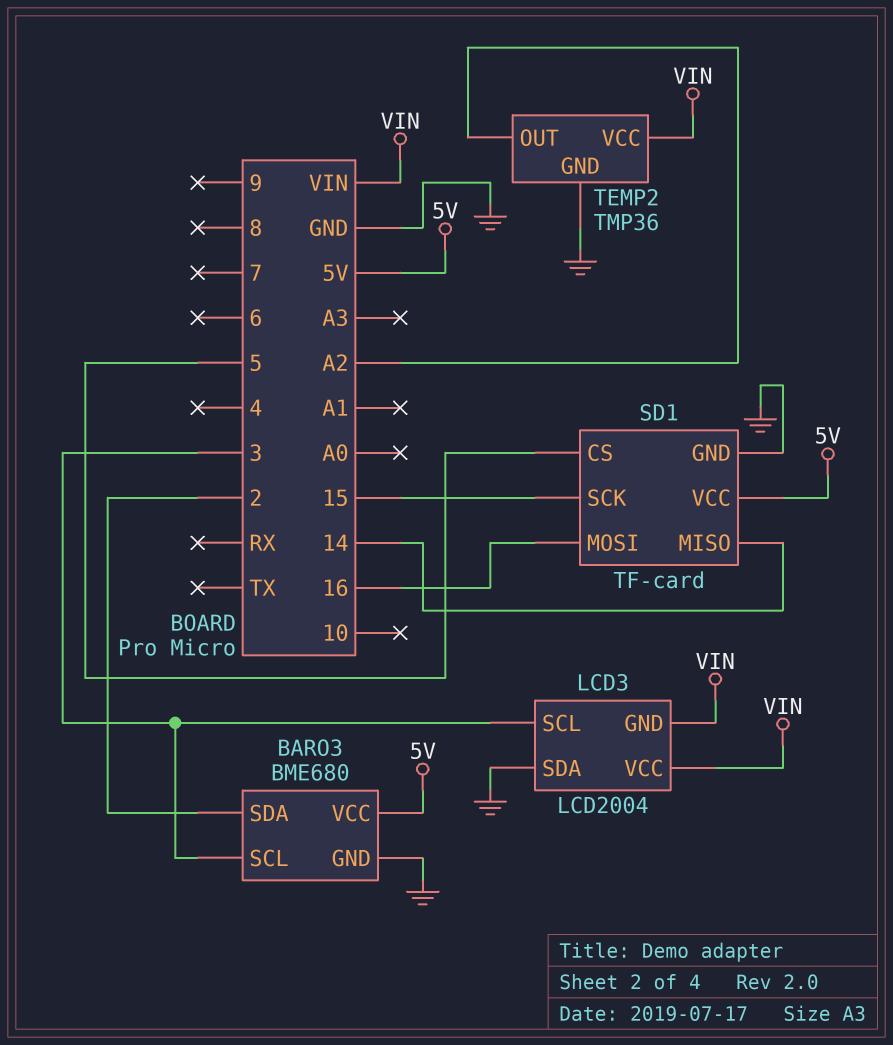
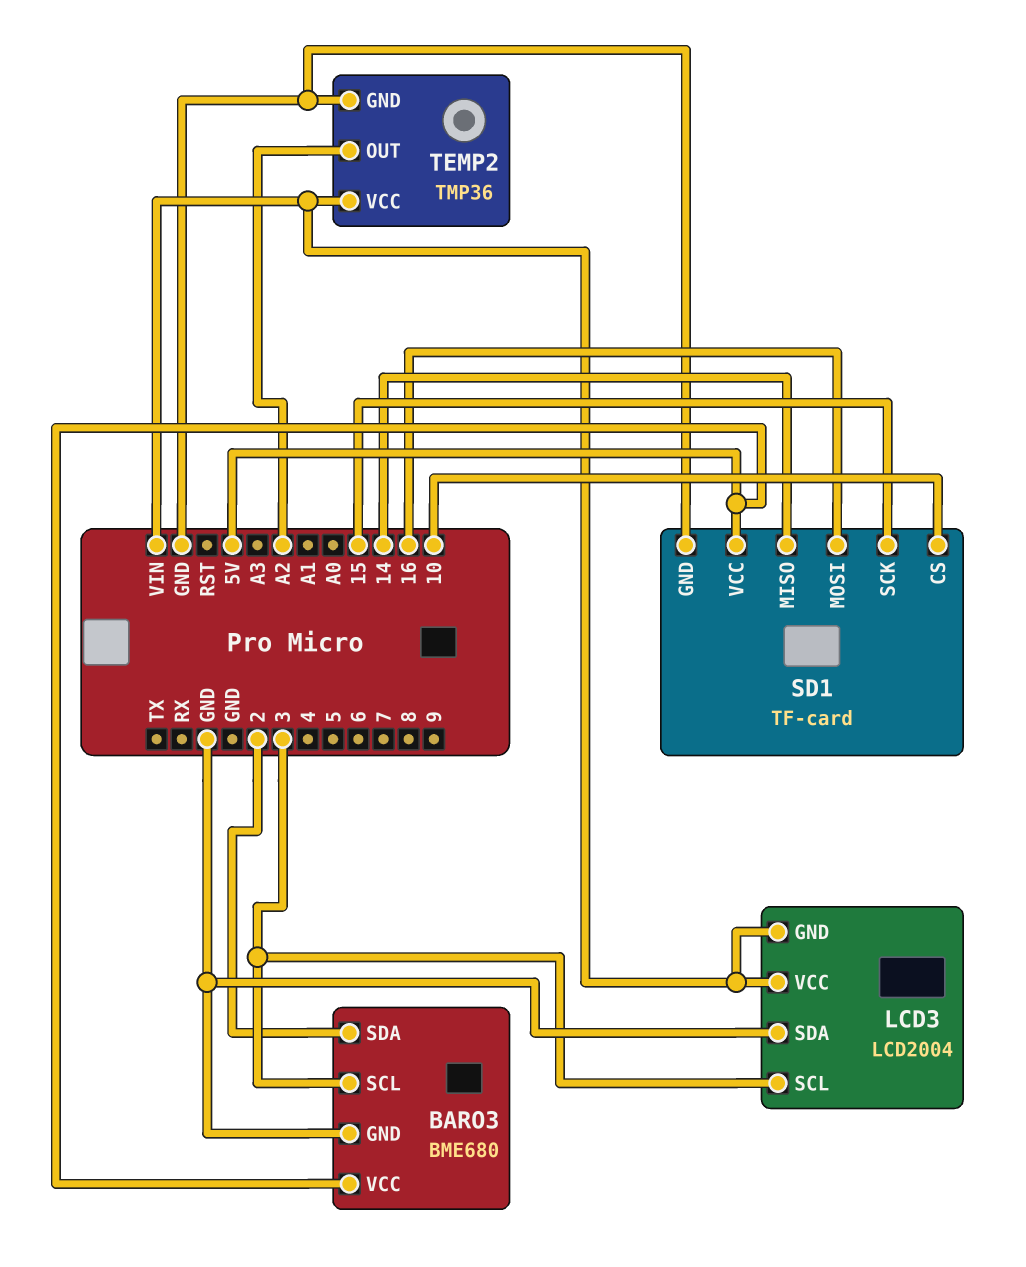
SD1 pin CS: 5 -> 10

